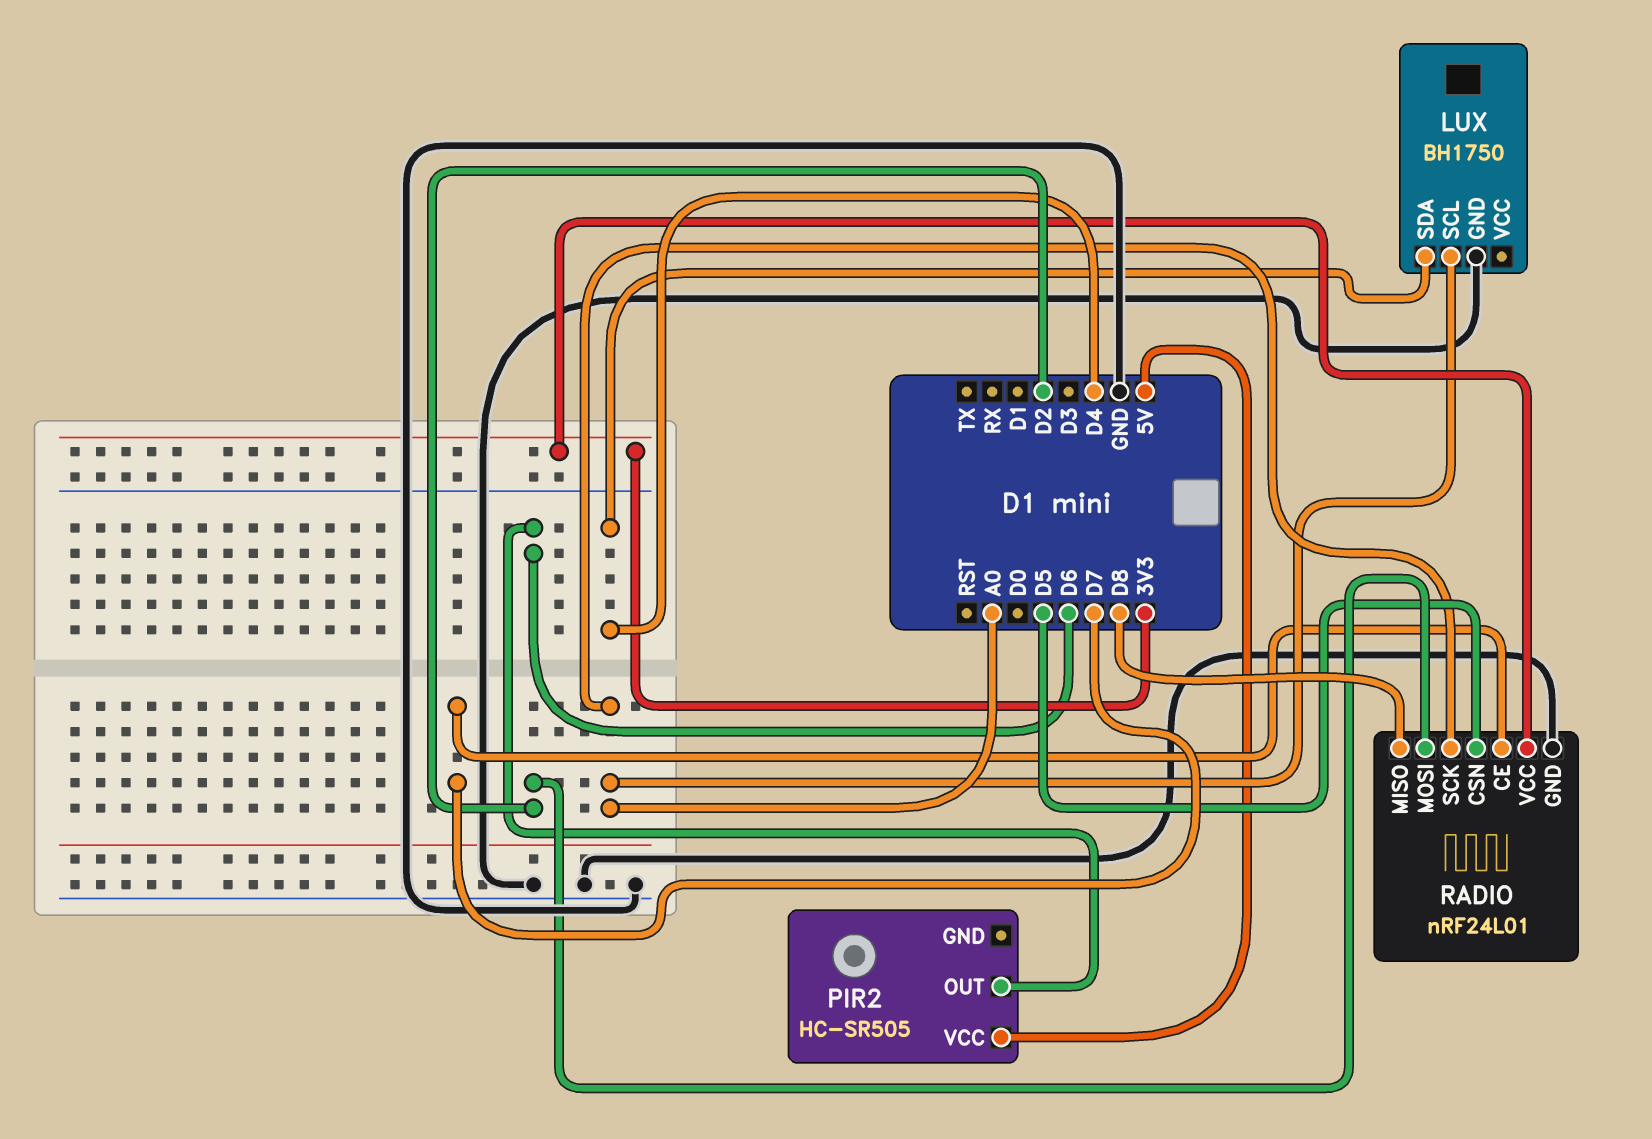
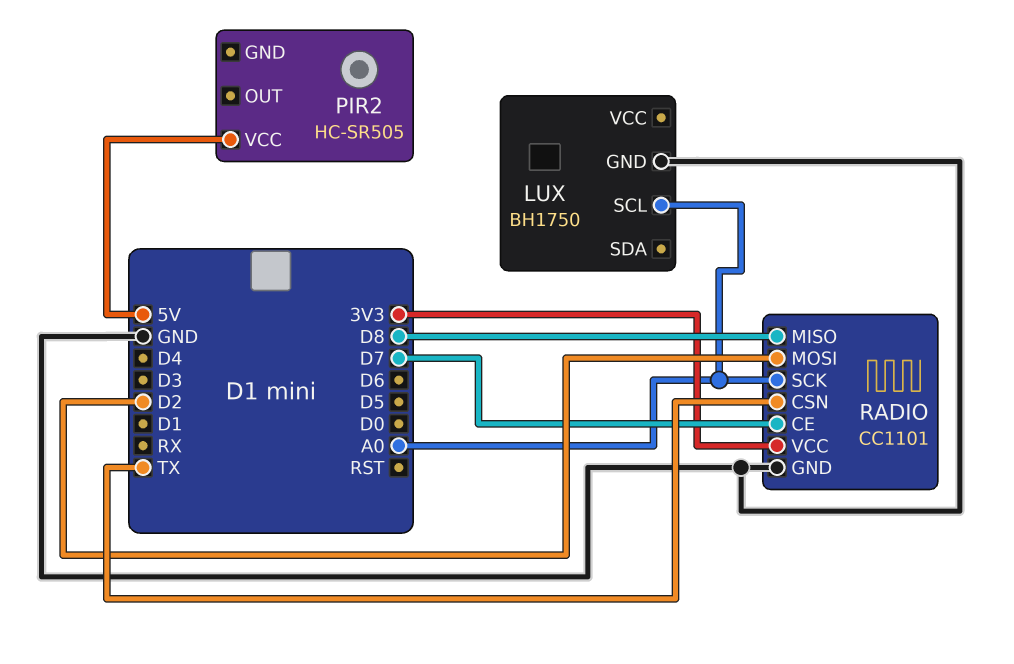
LUX pin SDA: D4 -> none
PIR2 pin OUT: D6 -> none
RADIO: nRF24L01 -> CC1101
RADIO pin CSN: D5 -> TX

